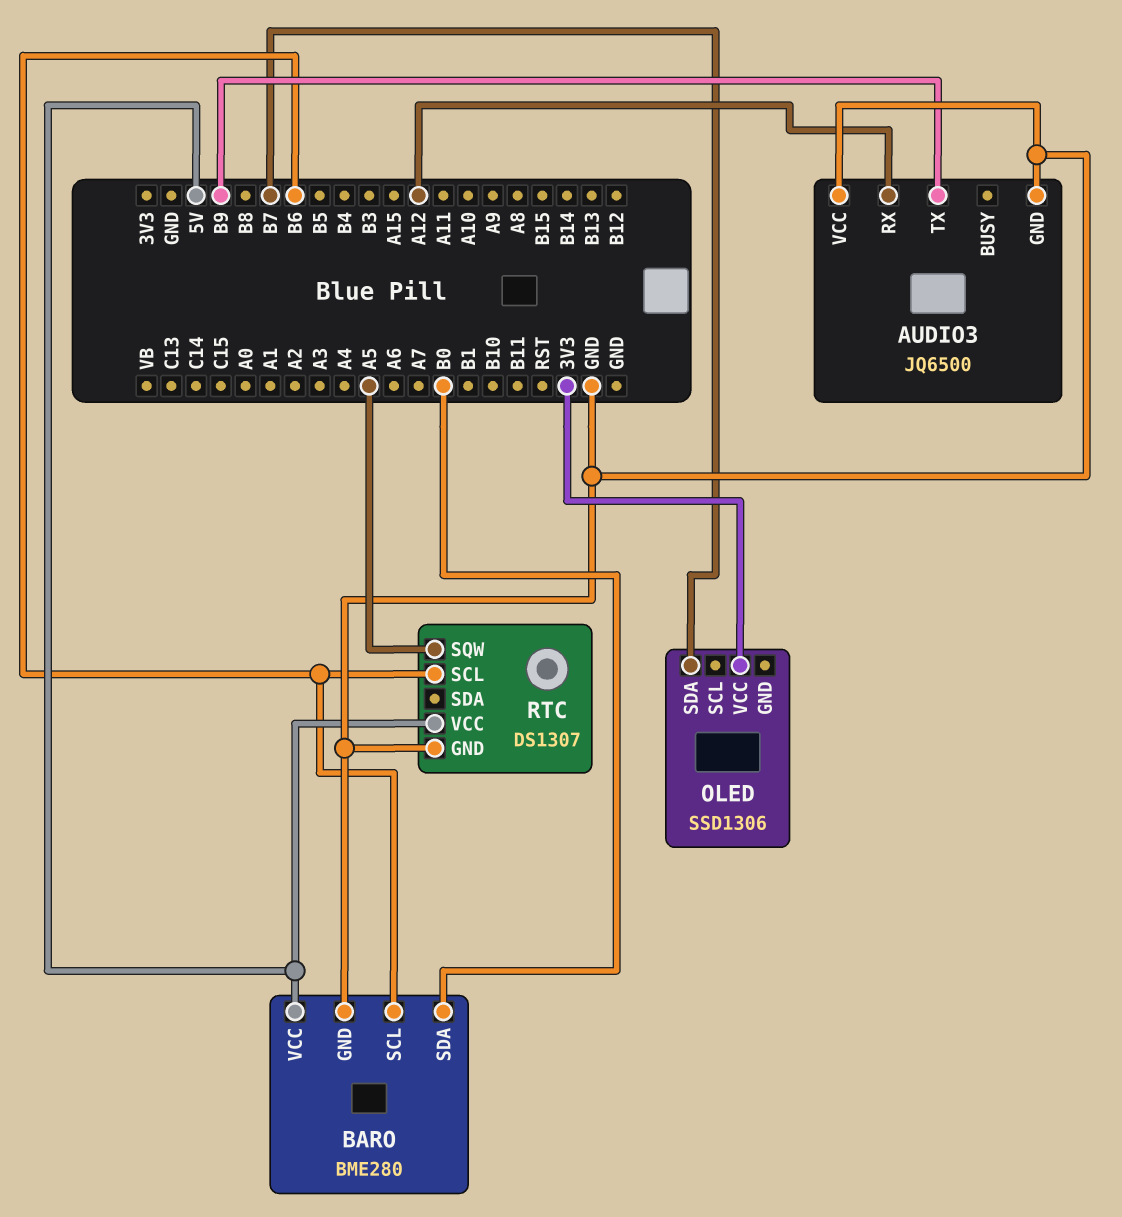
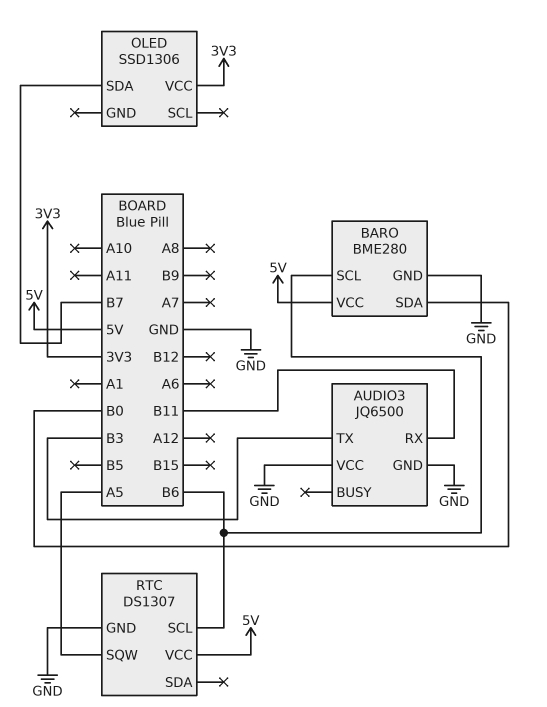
AUDIO3 pin RX: A12 -> B11
AUDIO3 pin TX: B9 -> B3

